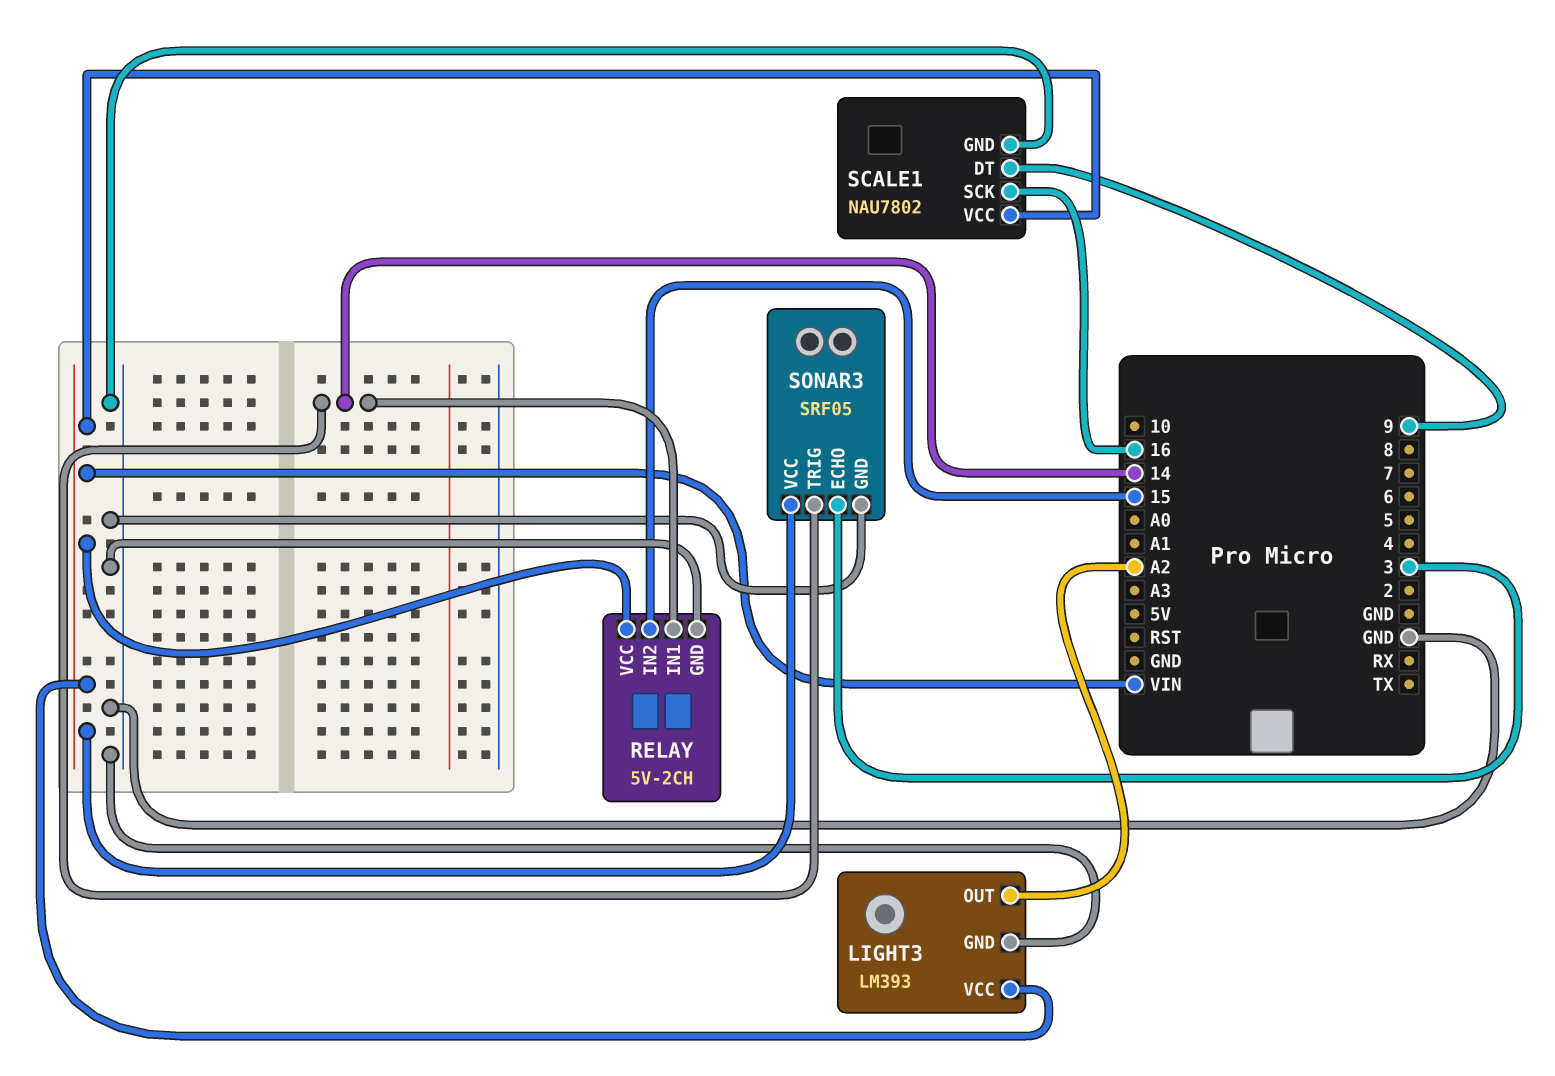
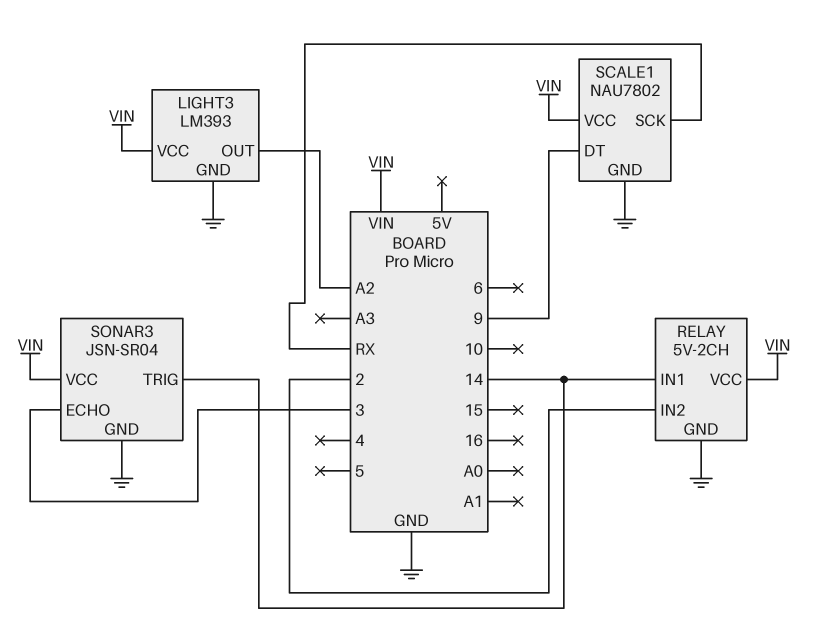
RELAY pin IN2: 15 -> 2
SCALE1 pin SCK: 16 -> RX
SONAR3: SRF05 -> JSN-SR04

